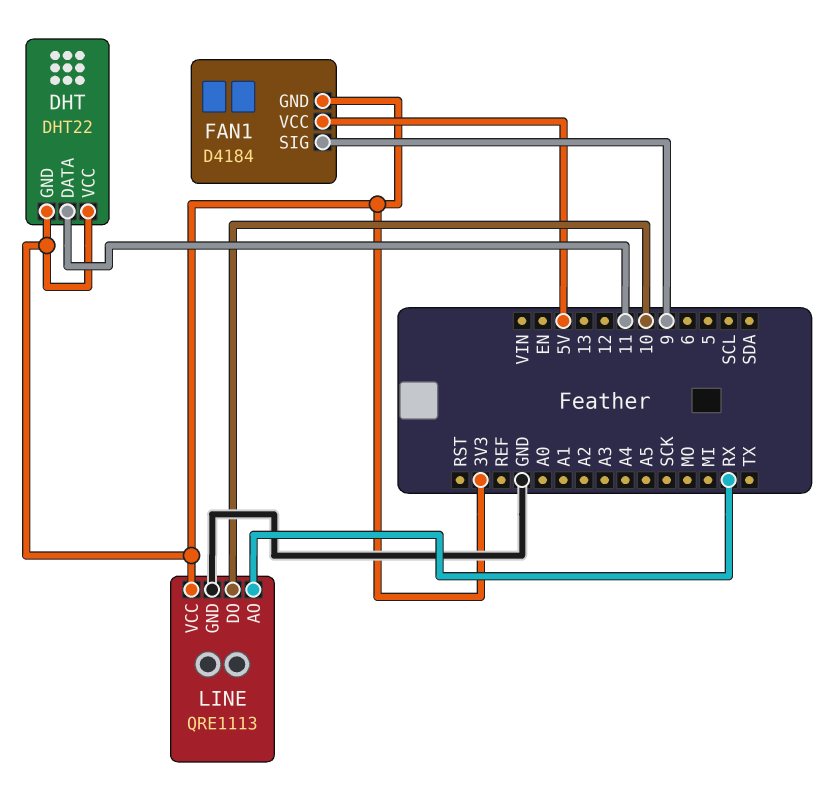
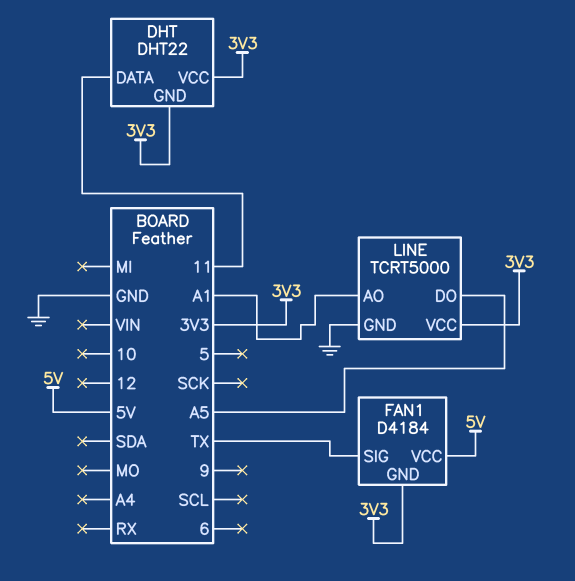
FAN1 pin SIG: 9 -> TX
LINE: QRE1113 -> TCRT5000
LINE pin AO: RX -> A1
LINE pin DO: 10 -> A5

